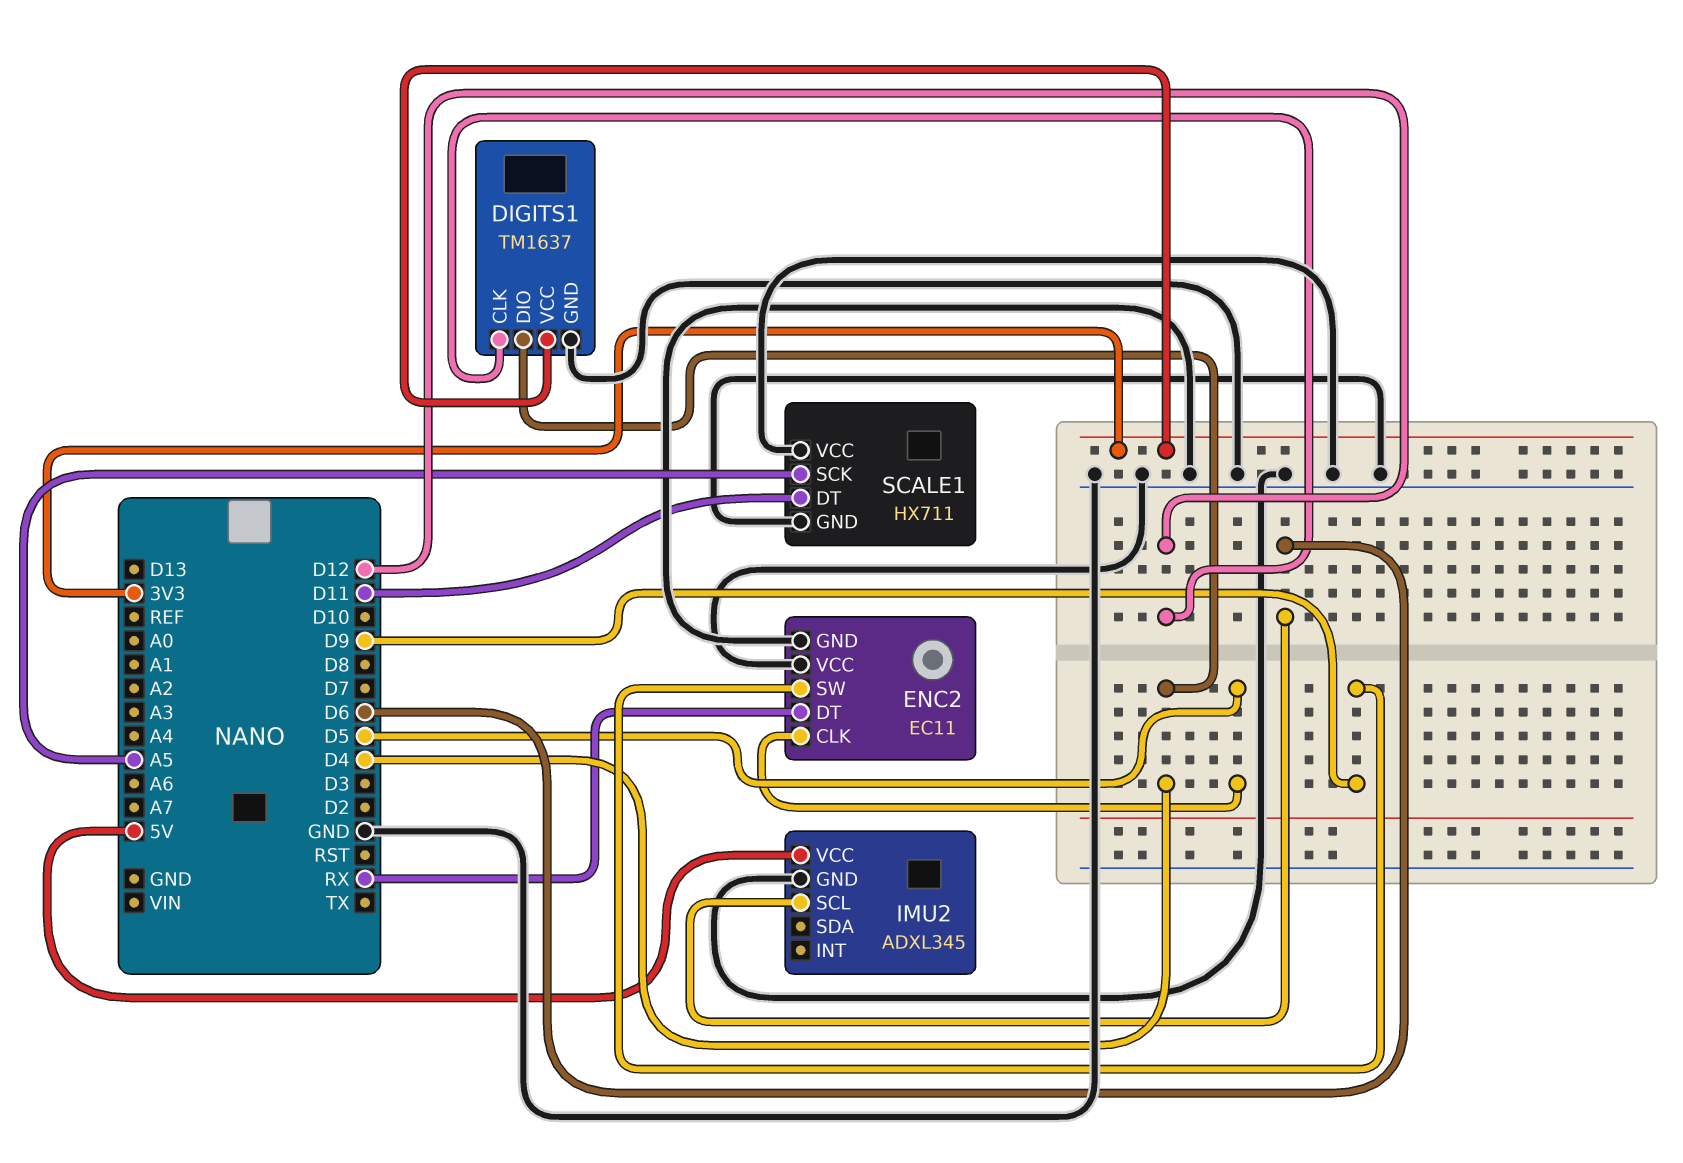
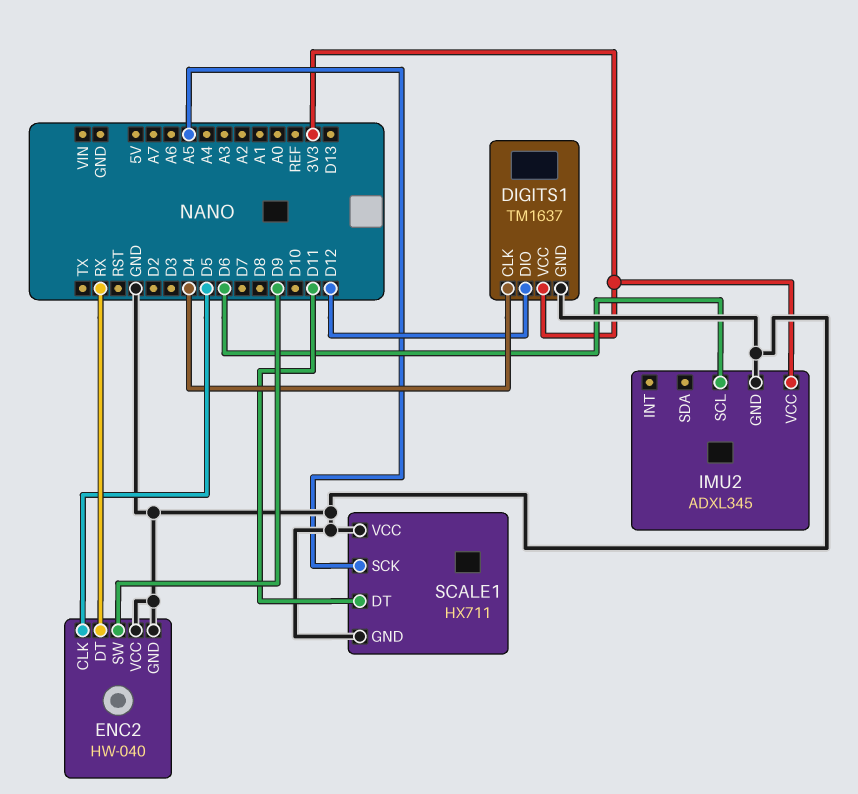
DIGITS1 pin CLK: D12 -> D4
DIGITS1 pin DIO: D4 -> D12
ENC2: EC11 -> HW-040
IMU2 pin VCC: 5V -> 3V3

